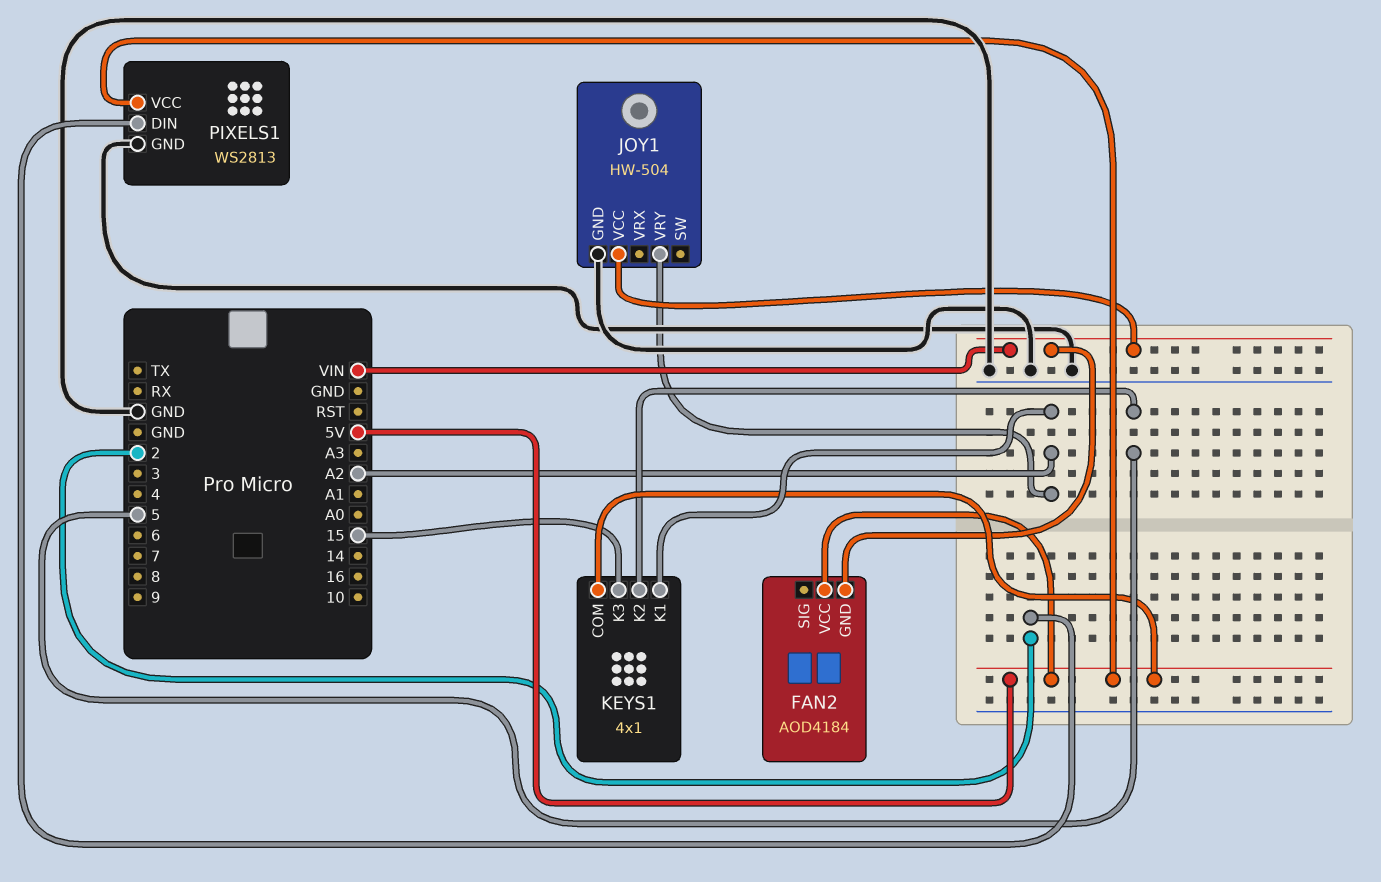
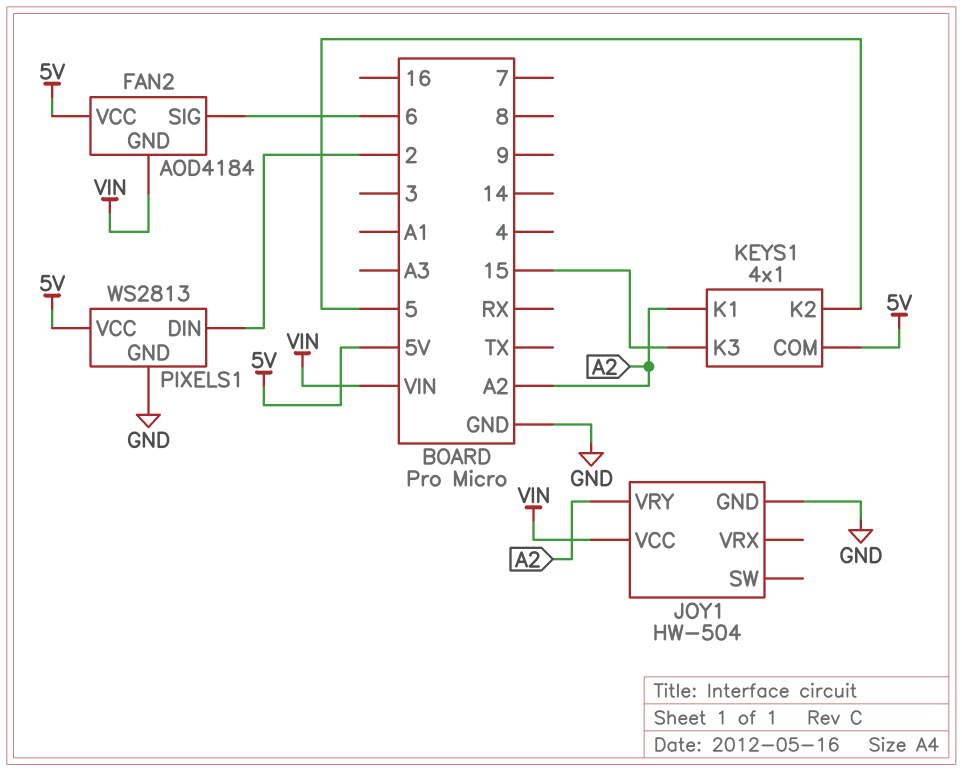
FAN2 pin SIG: none -> 6

